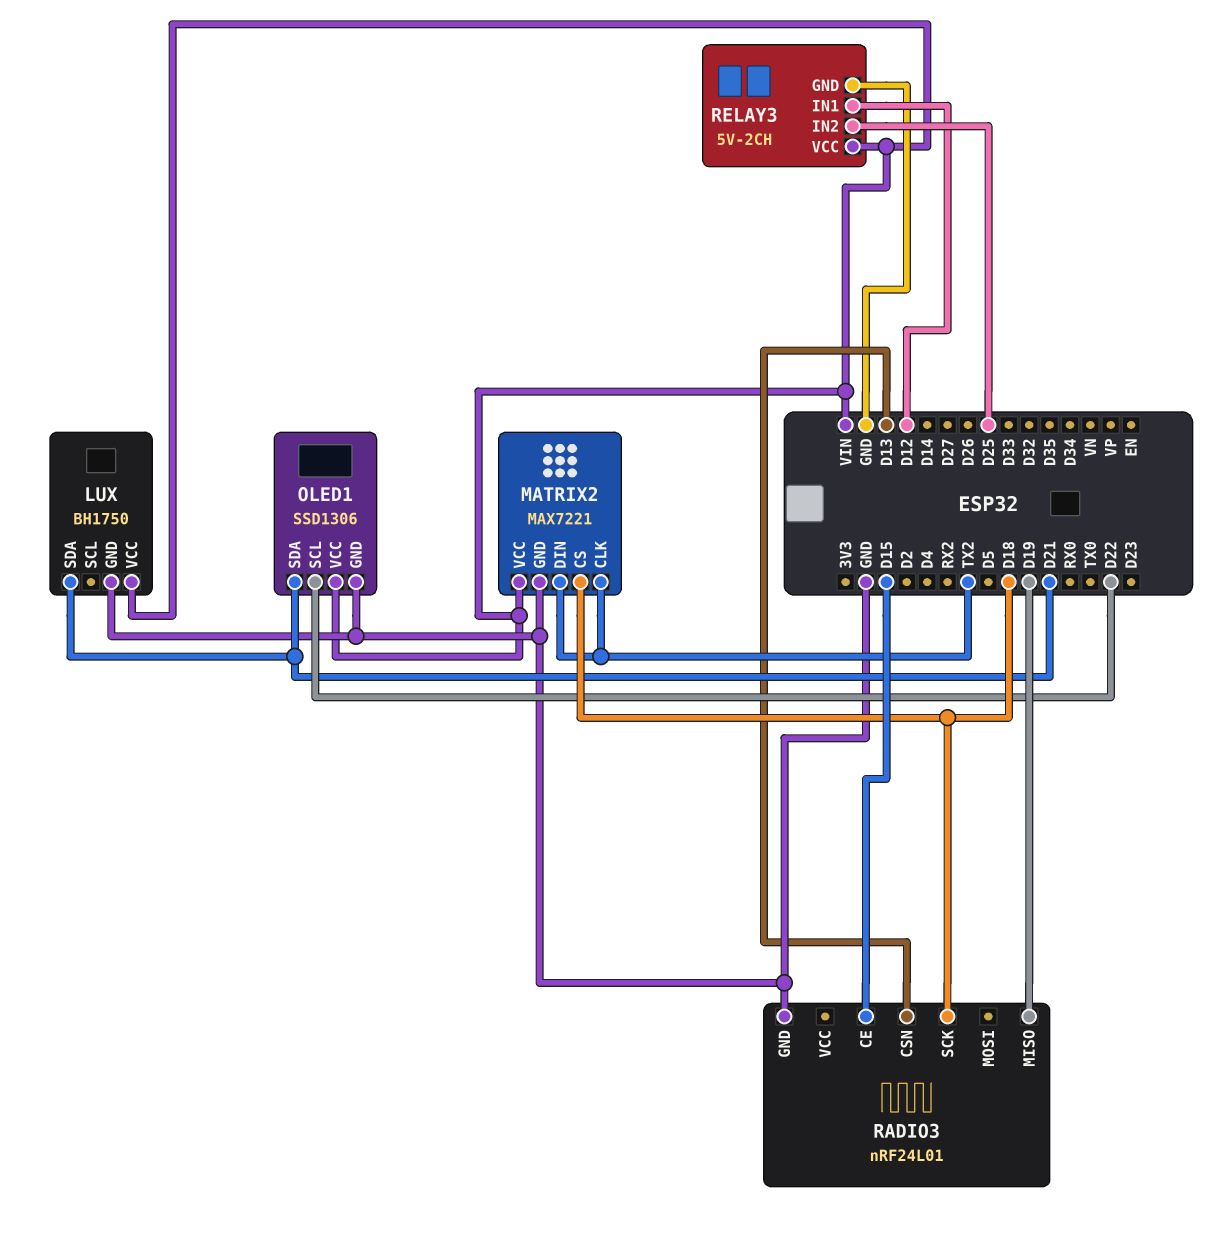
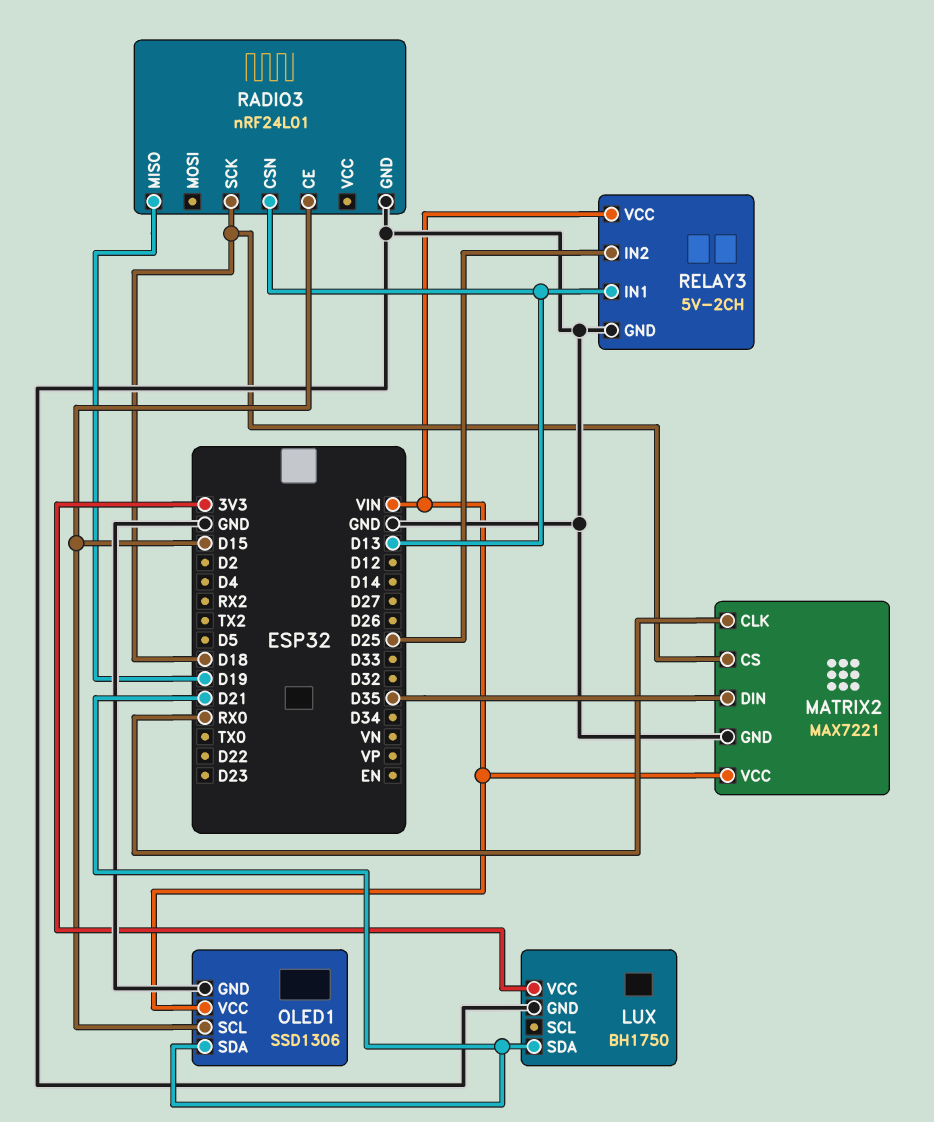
LUX pin VCC: VIN -> 3V3
MATRIX2 pin CLK: TX2 -> RX0
MATRIX2 pin DIN: TX2 -> D35
OLED1 pin SCL: D22 -> D15
RELAY3 pin IN1: D12 -> D13

